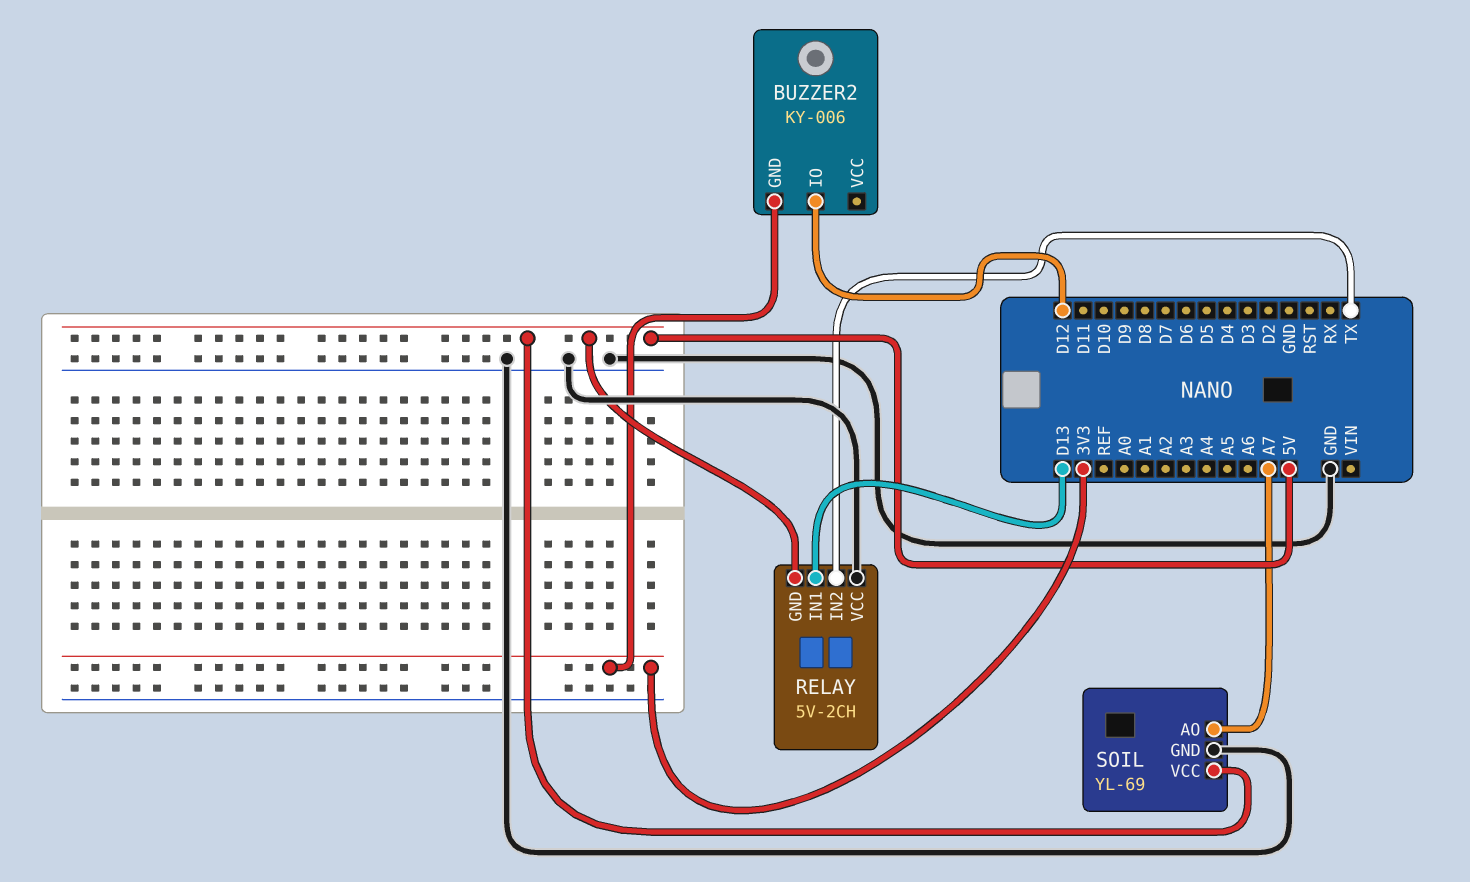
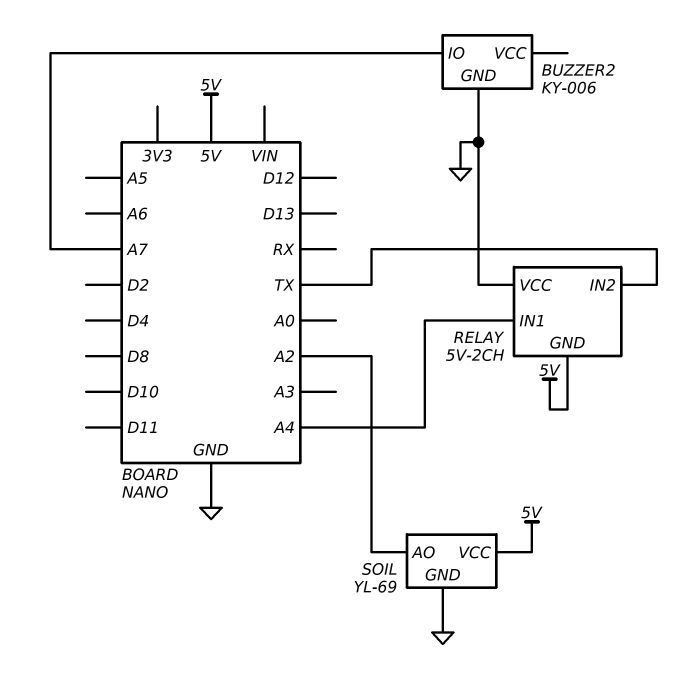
BUZZER2 pin GND: 3V3 -> GND
BUZZER2 pin IO: D12 -> A7
RELAY pin IN1: D13 -> A4
SOIL pin AO: A7 -> A2

